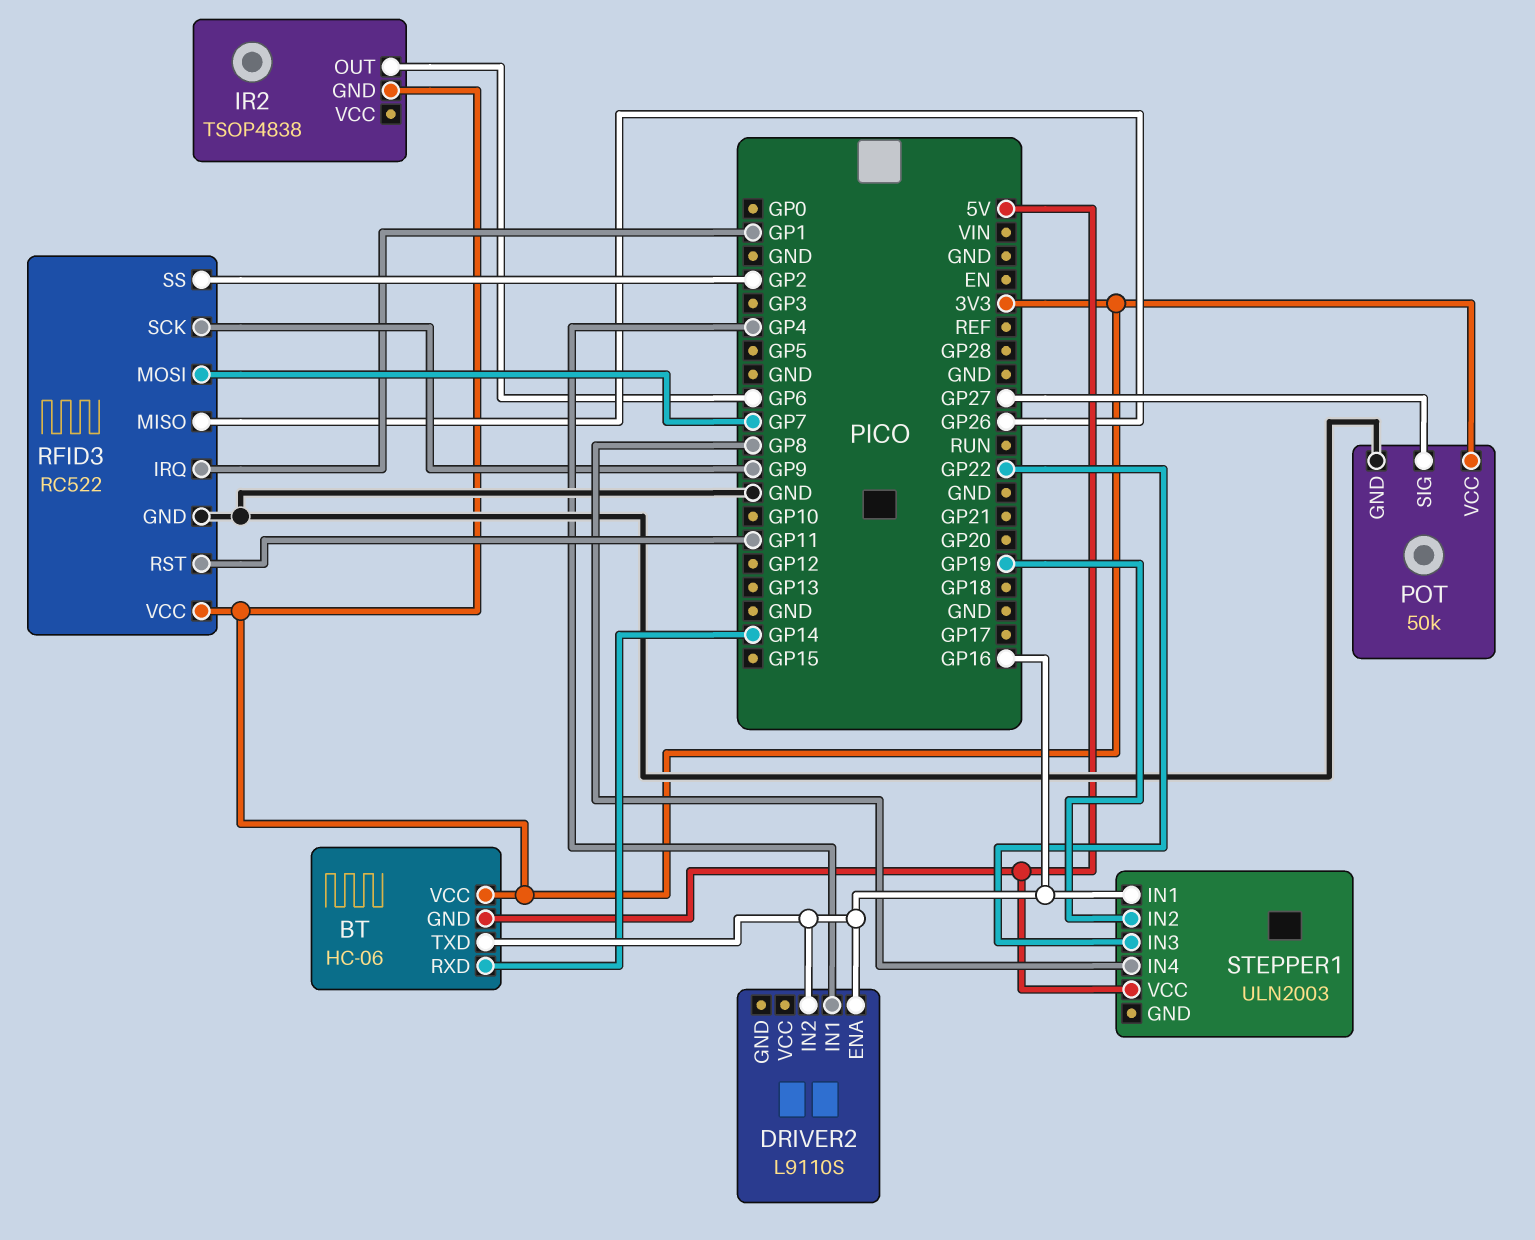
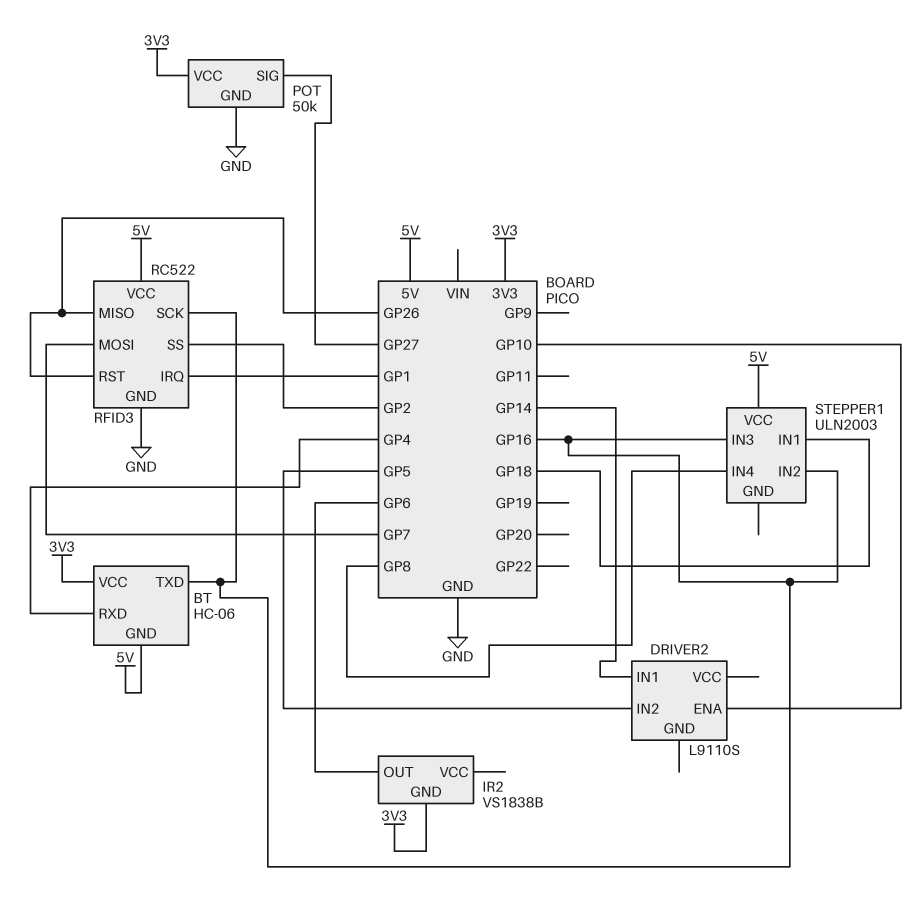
BT pin RXD: GP14 -> GP4
DRIVER2 pin ENA: GP16 -> GP10
DRIVER2 pin IN1: GP4 -> GP14
DRIVER2 pin IN2: GP16 -> GP5
IR2: TSOP4838 -> VS1838B
RFID3 pin RST: GP11 -> GP26
RFID3 pin SCK: GP9 -> GP16
RFID3 pin VCC: 3V3 -> 5V
STEPPER1 pin IN1: GP16 -> GP18
STEPPER1 pin IN2: GP19 -> GP16
STEPPER1 pin IN3: GP22 -> GP16

